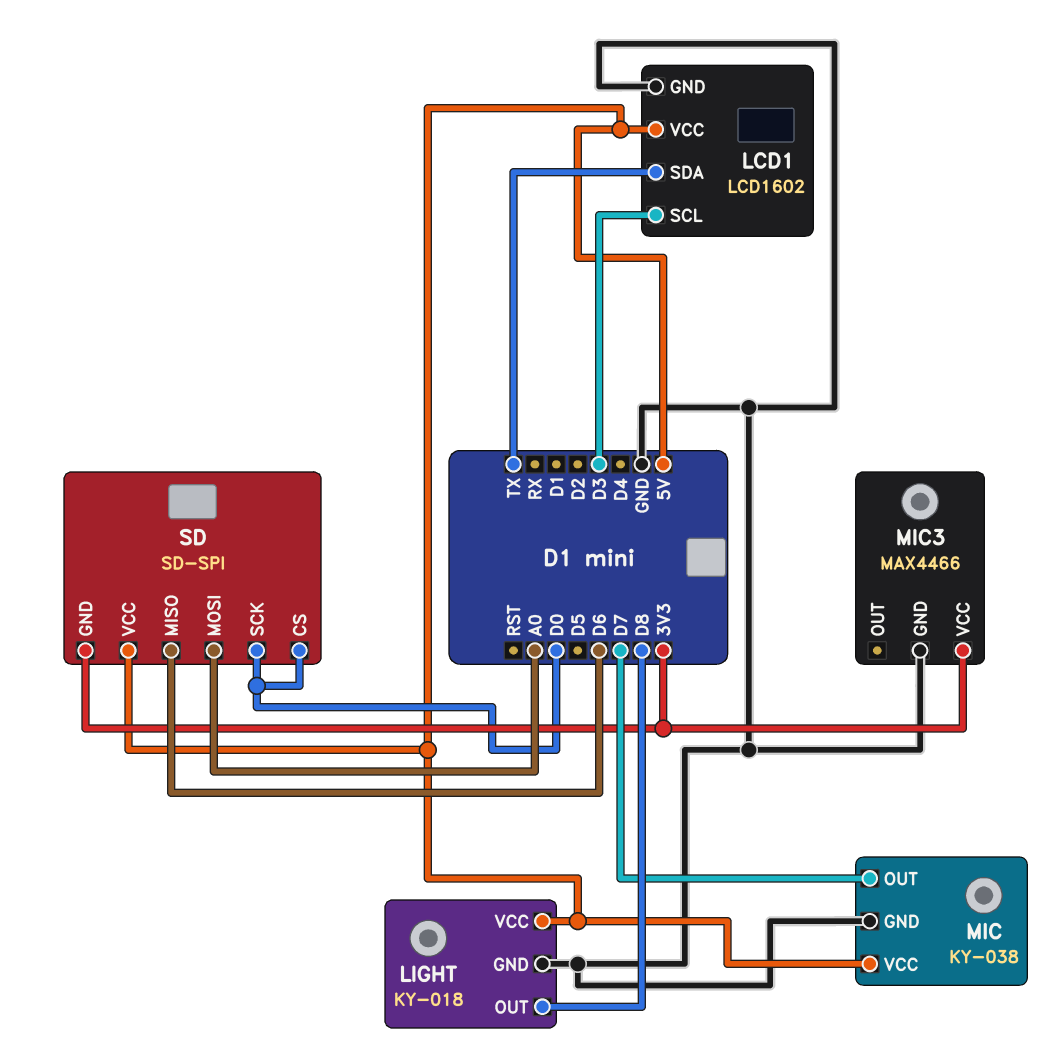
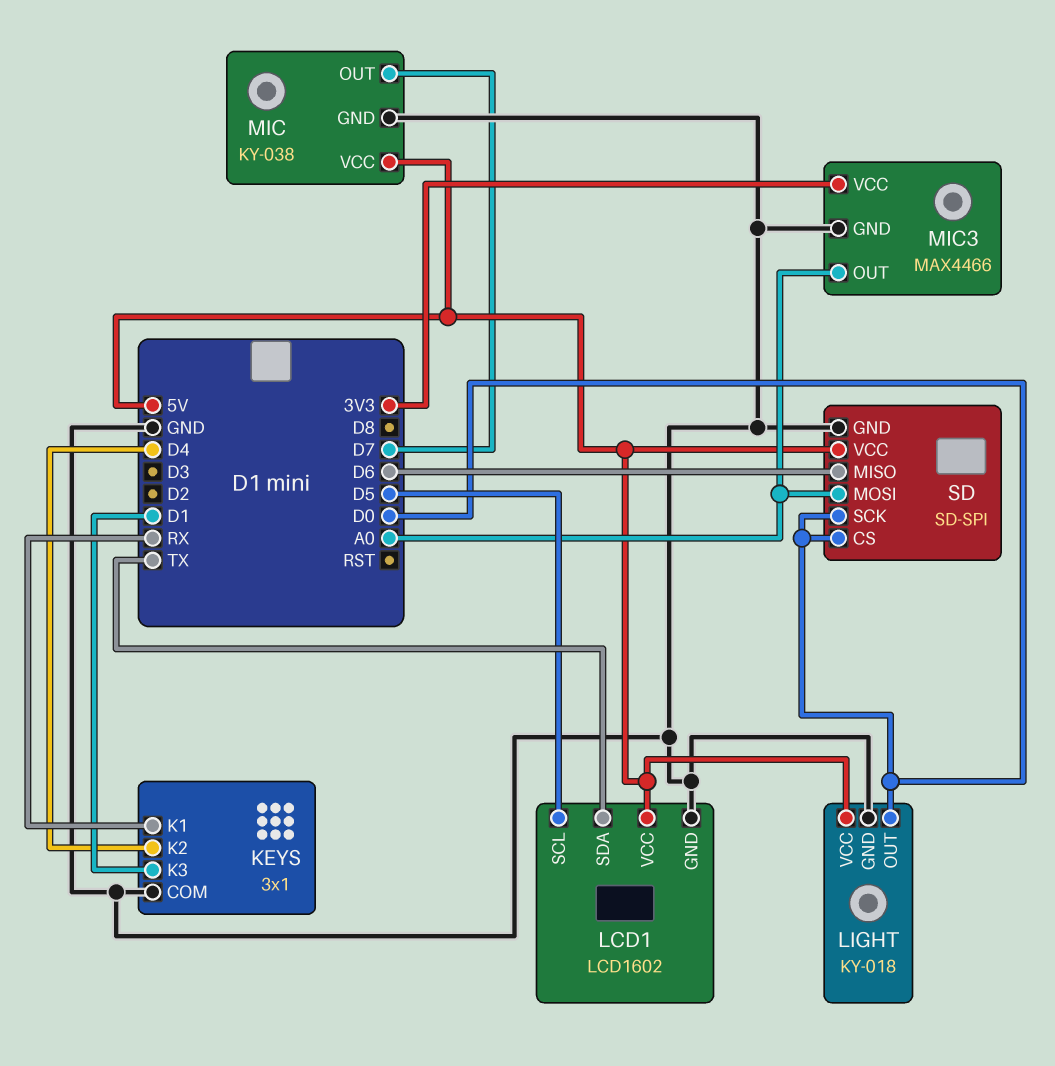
KEYS: none -> 3x1
KEYS pin COM: none -> GND
KEYS pin K1: none -> RX
KEYS pin K2: none -> D4
KEYS pin K3: none -> D1
LCD1 pin SCL: D3 -> D5
LIGHT pin OUT: D8 -> D0
MIC3 pin OUT: none -> A0
SD pin GND: 3V3 -> GND

